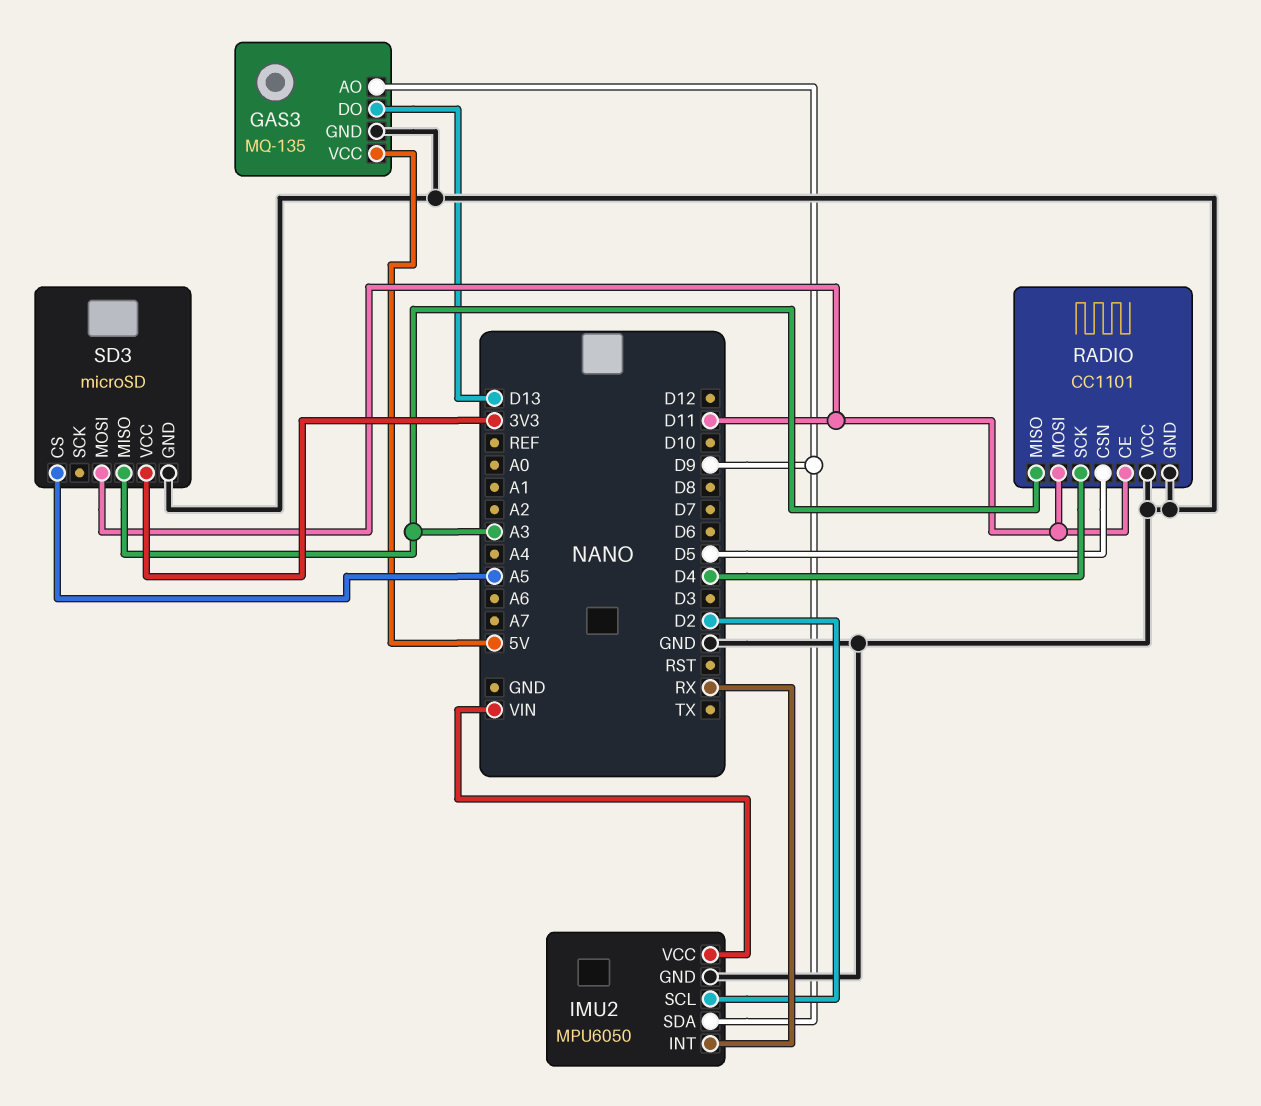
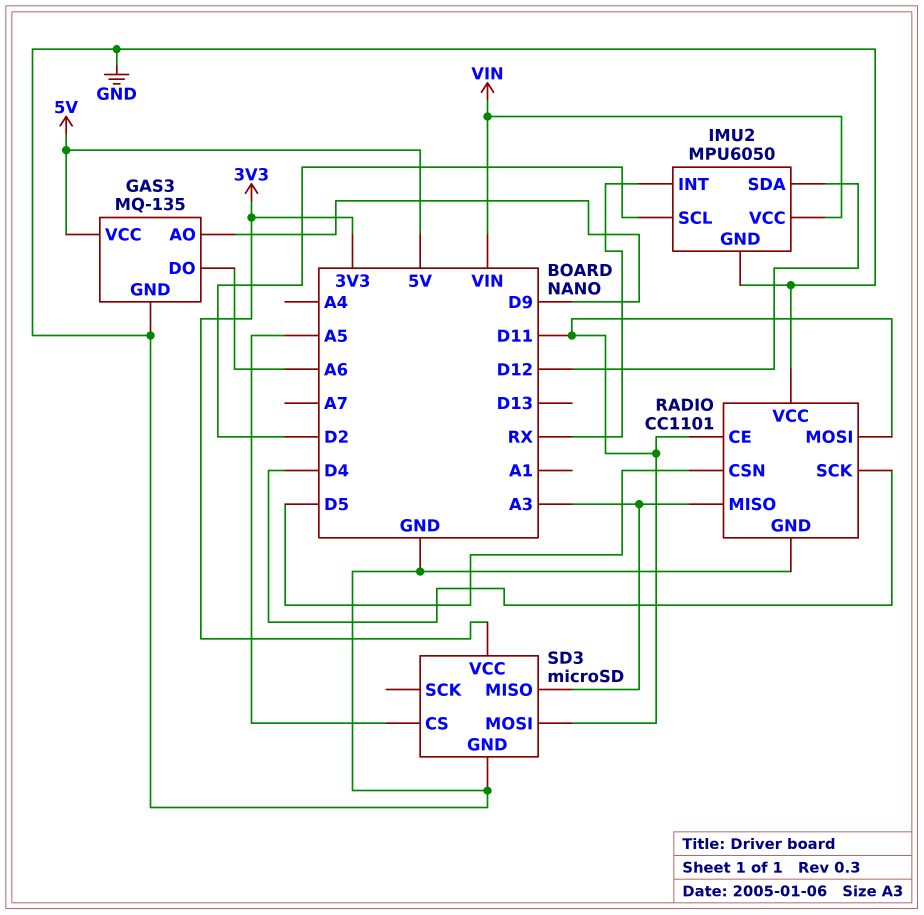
GAS3 pin DO: D13 -> A6
IMU2 pin SDA: D9 -> D12

